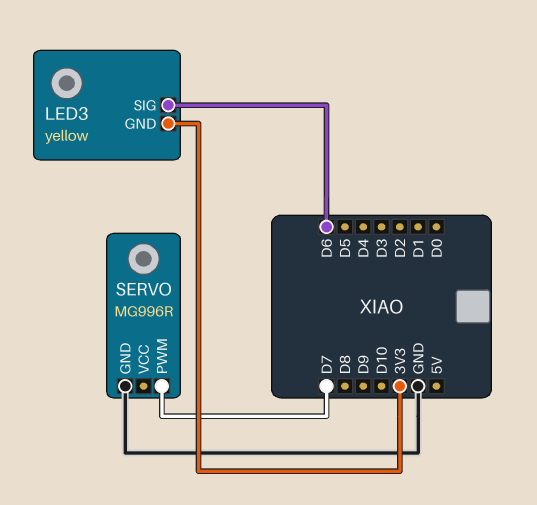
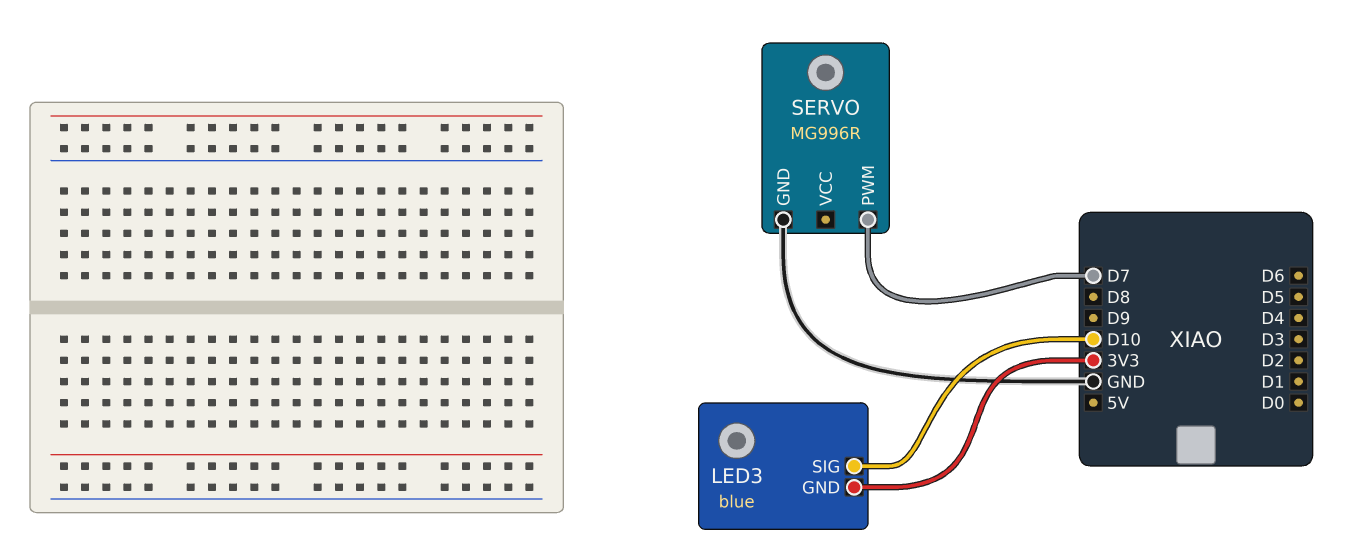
LED3: yellow -> blue
LED3 pin SIG: D6 -> D10

